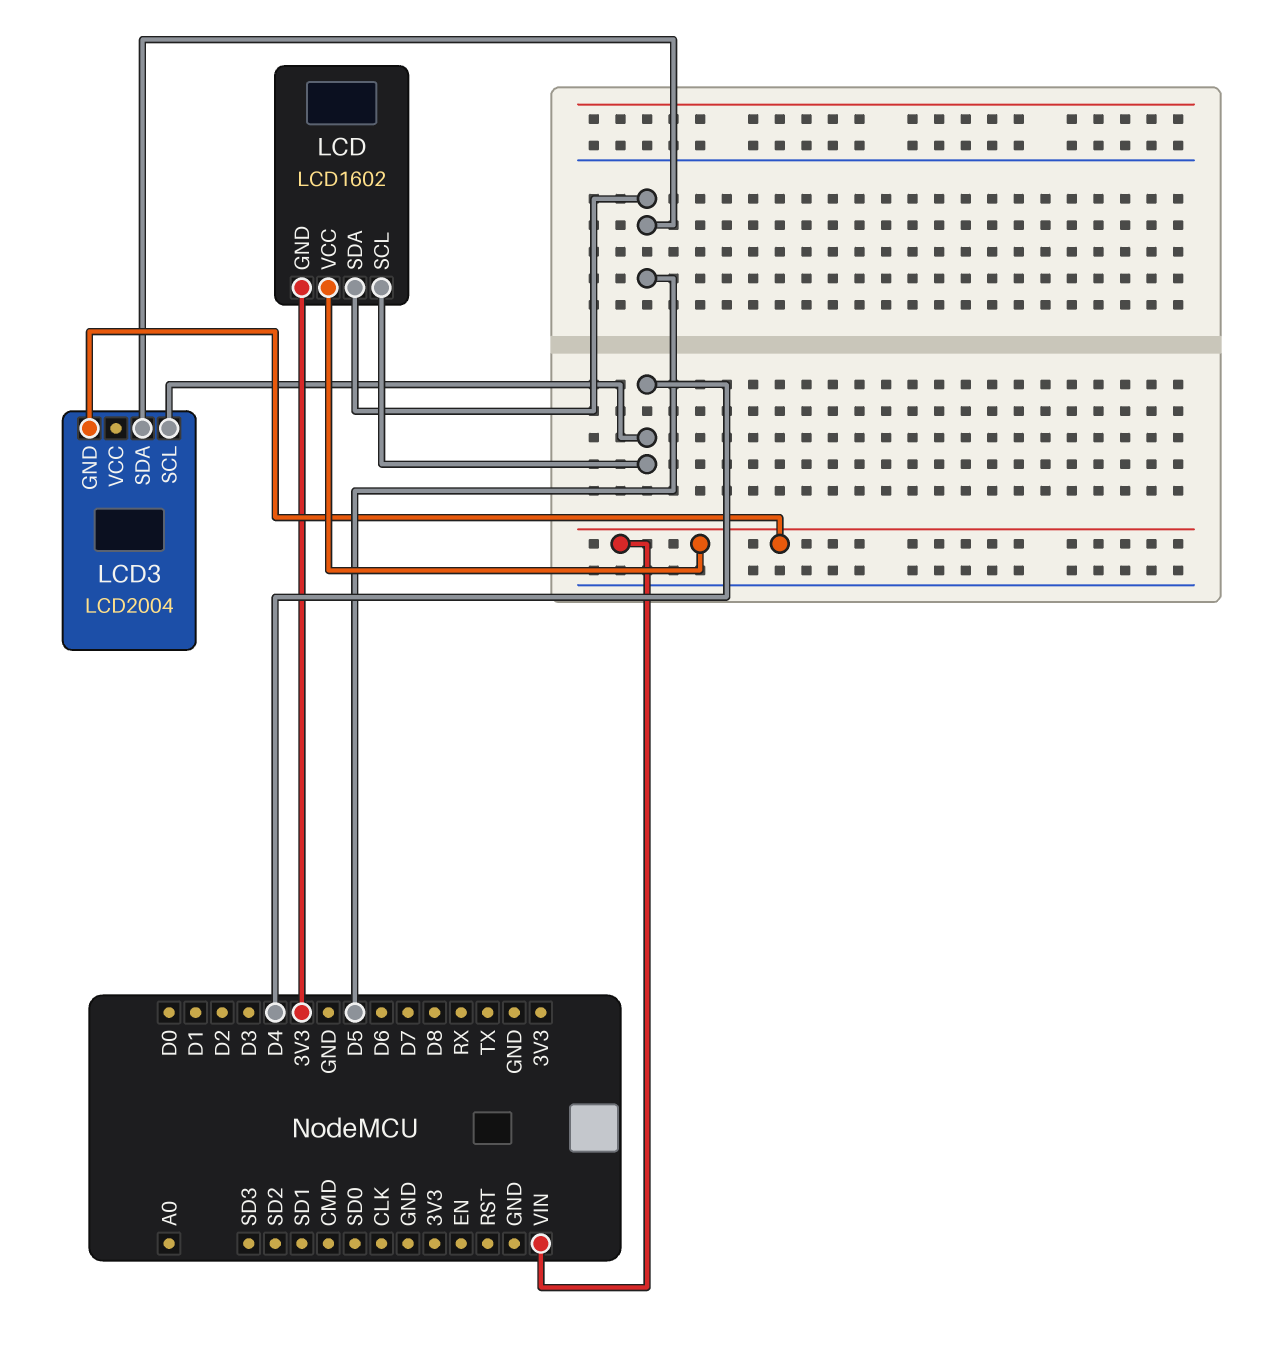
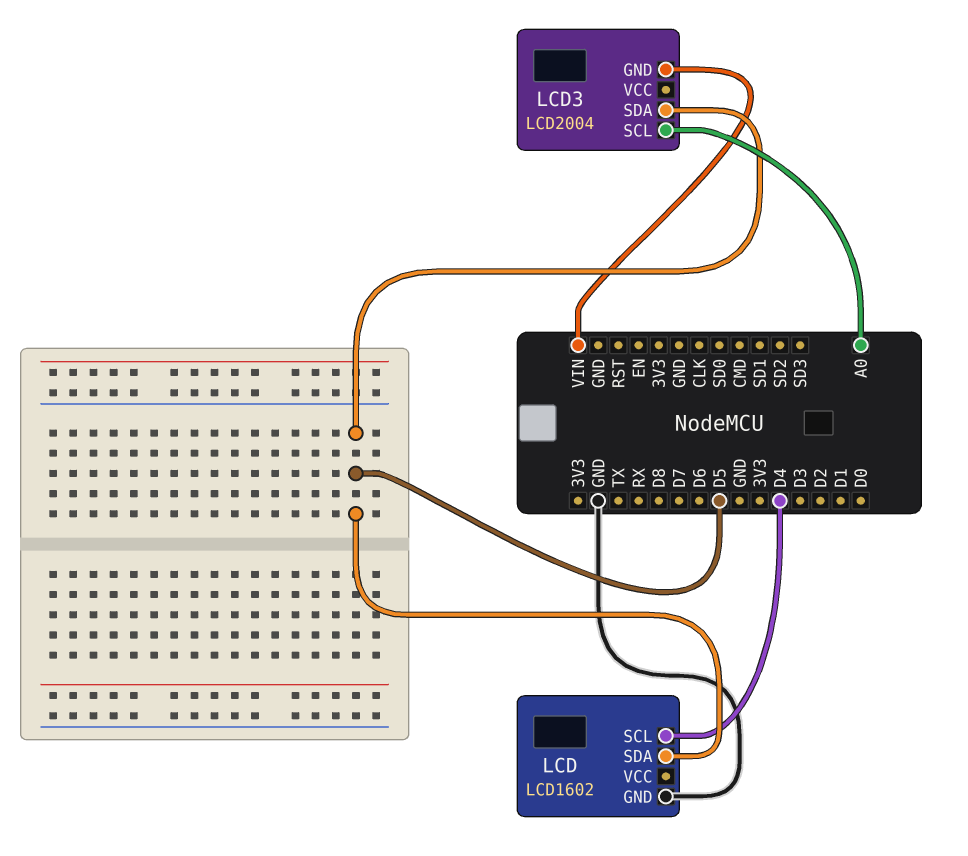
LCD pin GND: 3V3 -> GND
LCD pin VCC: VIN -> none
LCD3 pin SCL: D4 -> A0

